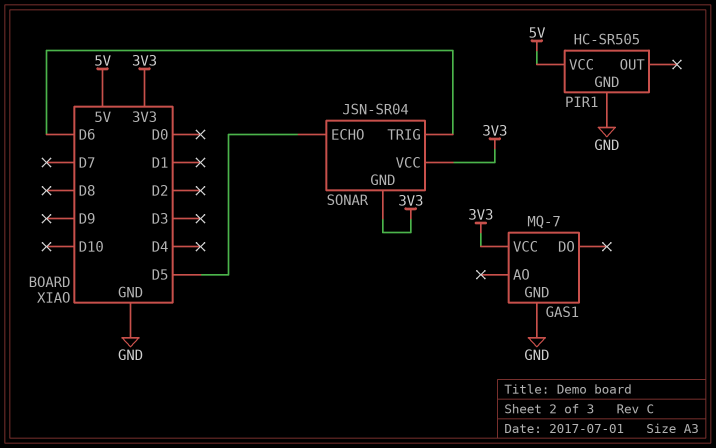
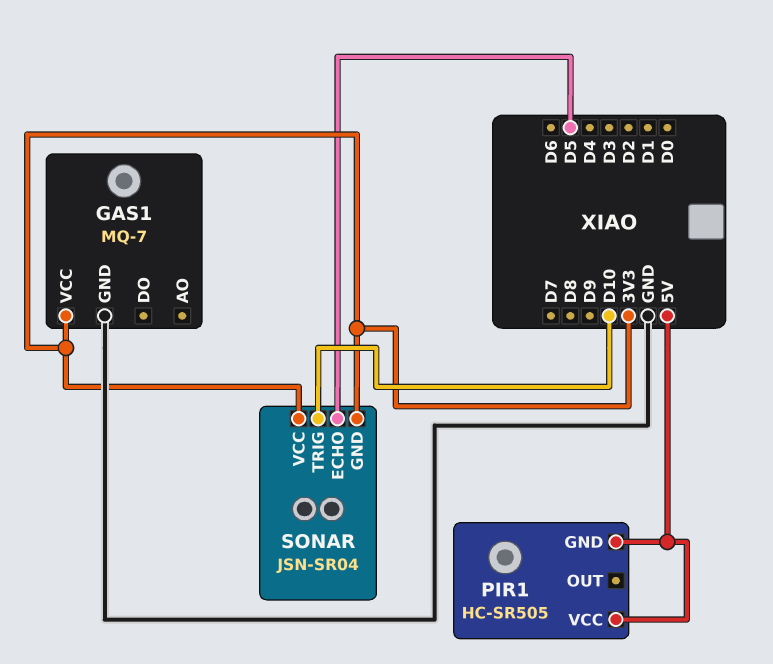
PIR1 pin GND: GND -> 5V
SONAR pin TRIG: D6 -> D10

